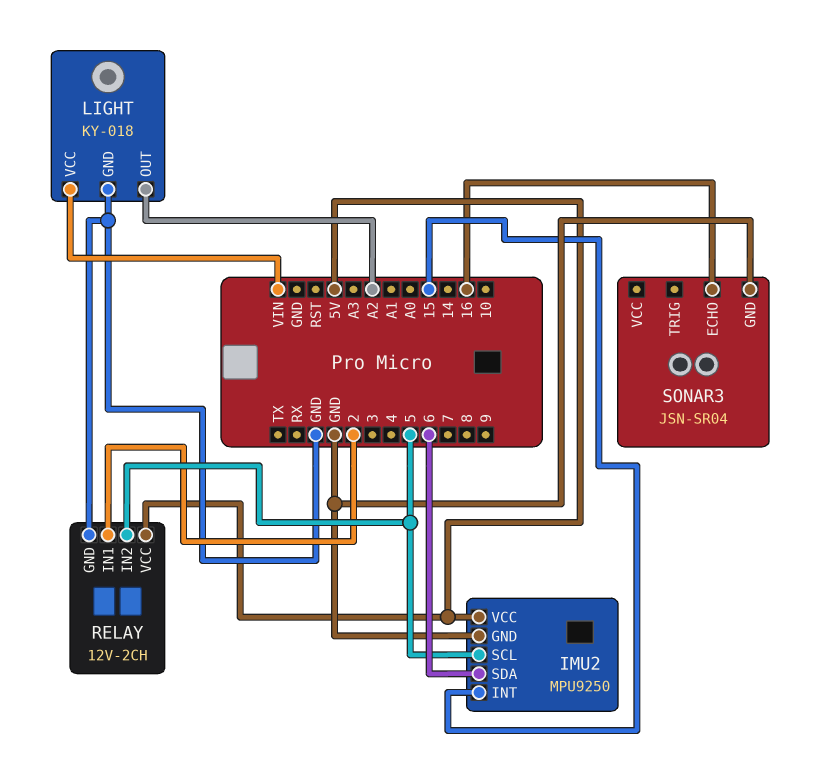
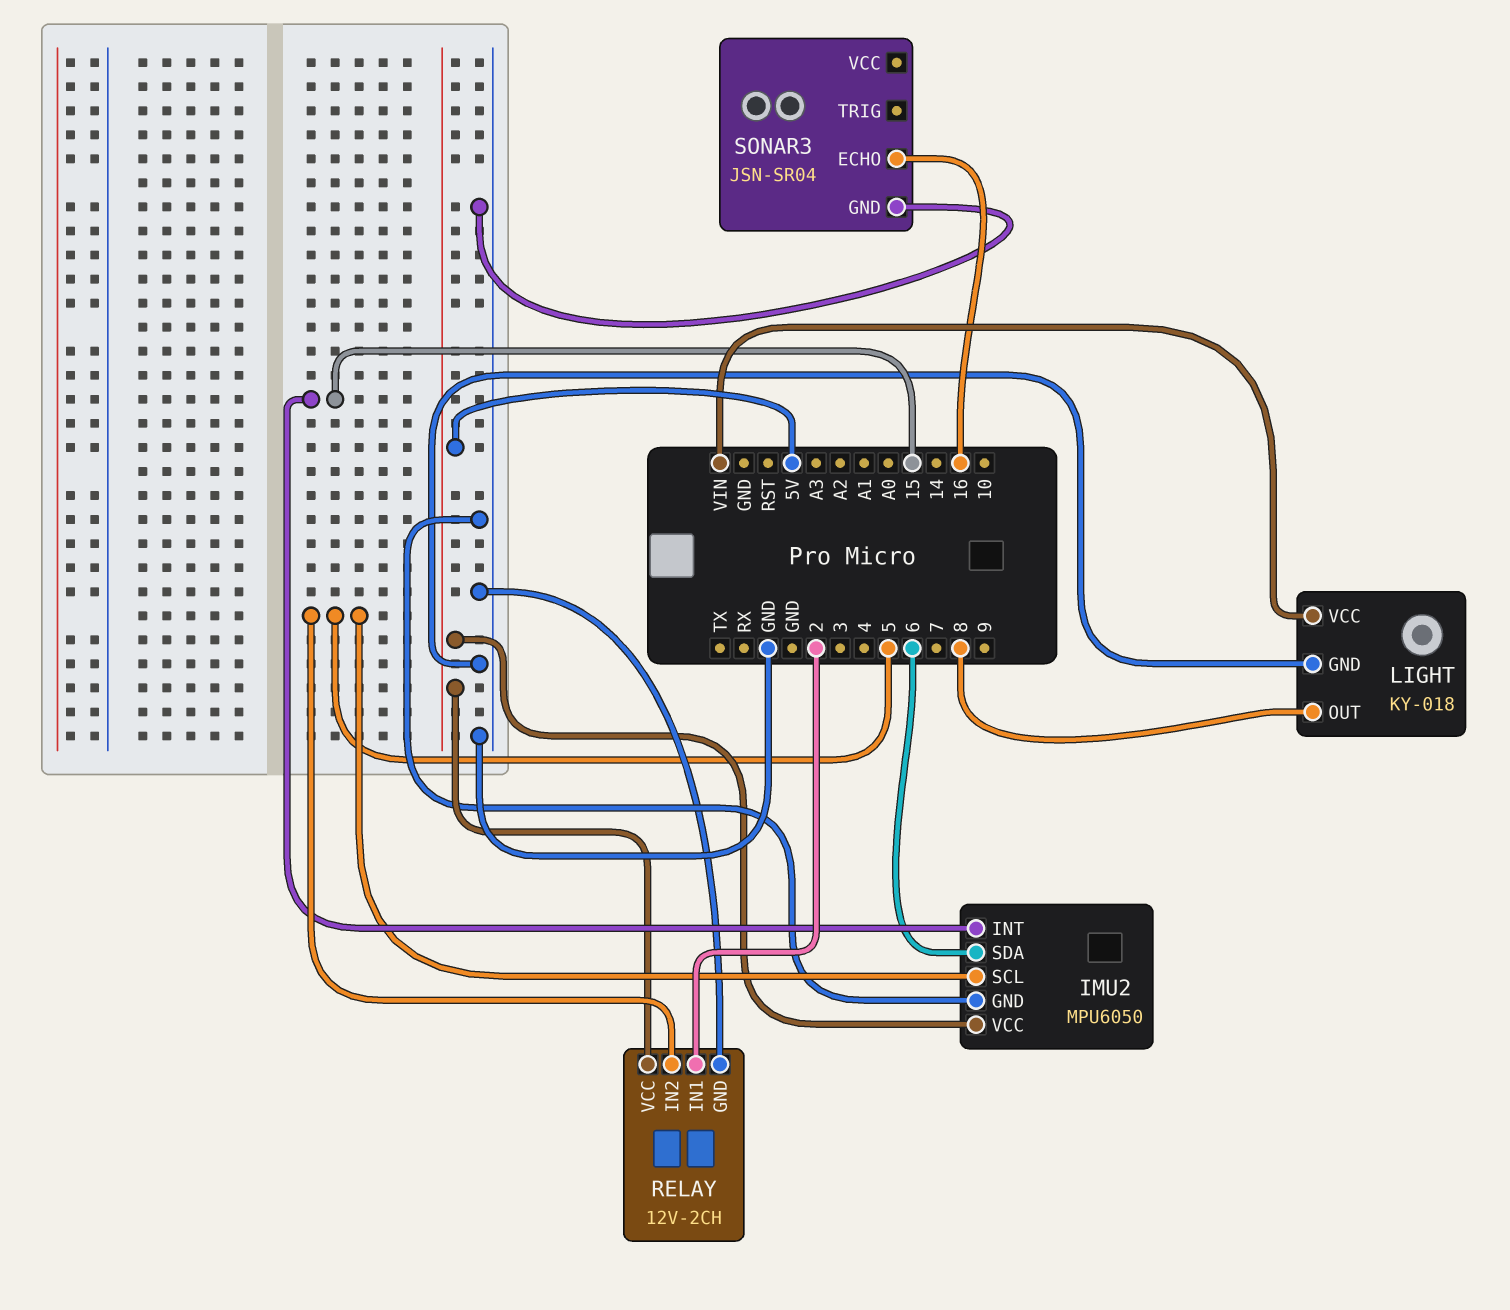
IMU2: MPU9250 -> MPU6050
LIGHT pin OUT: A2 -> 8

